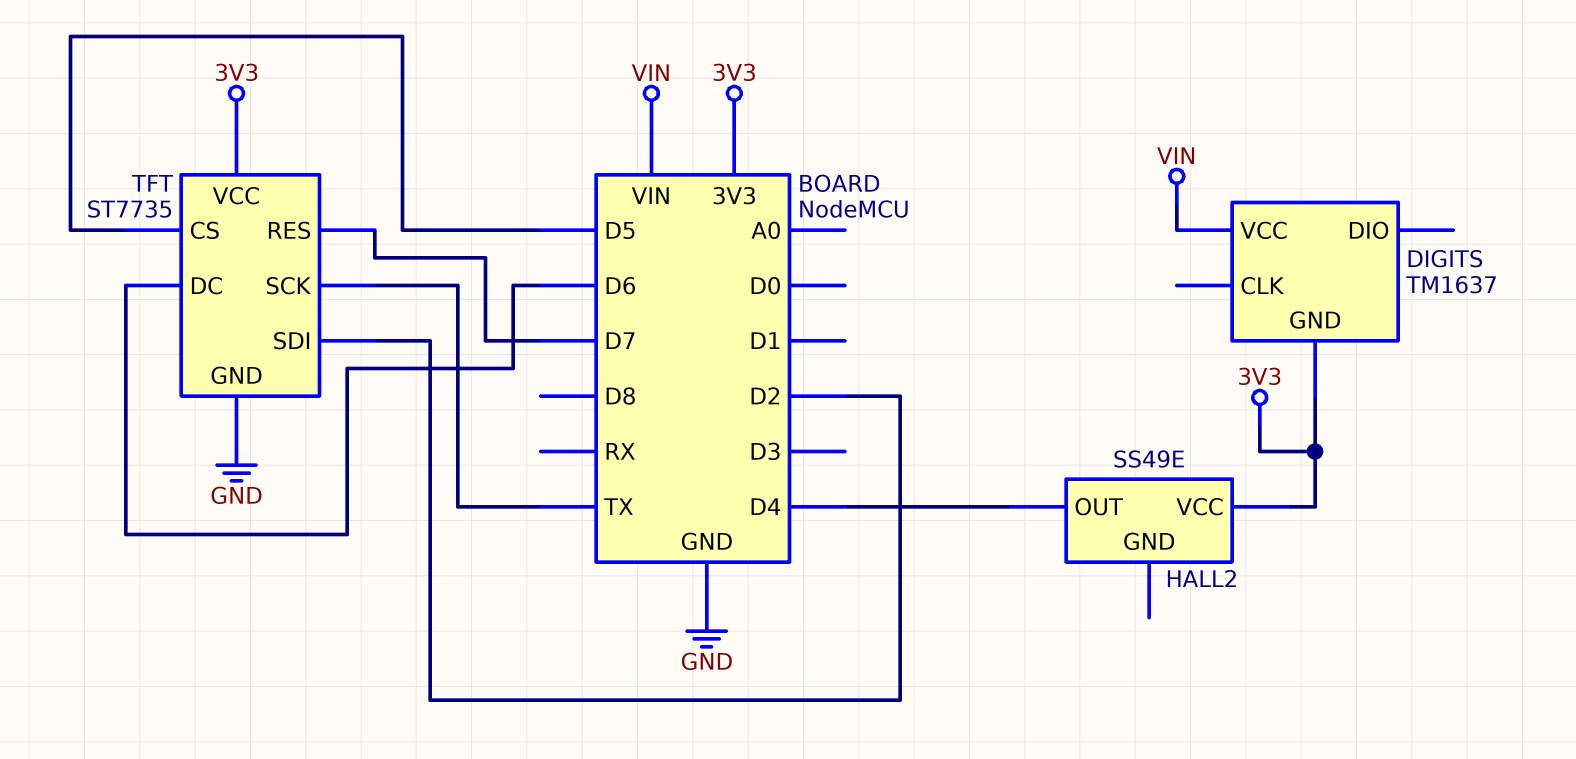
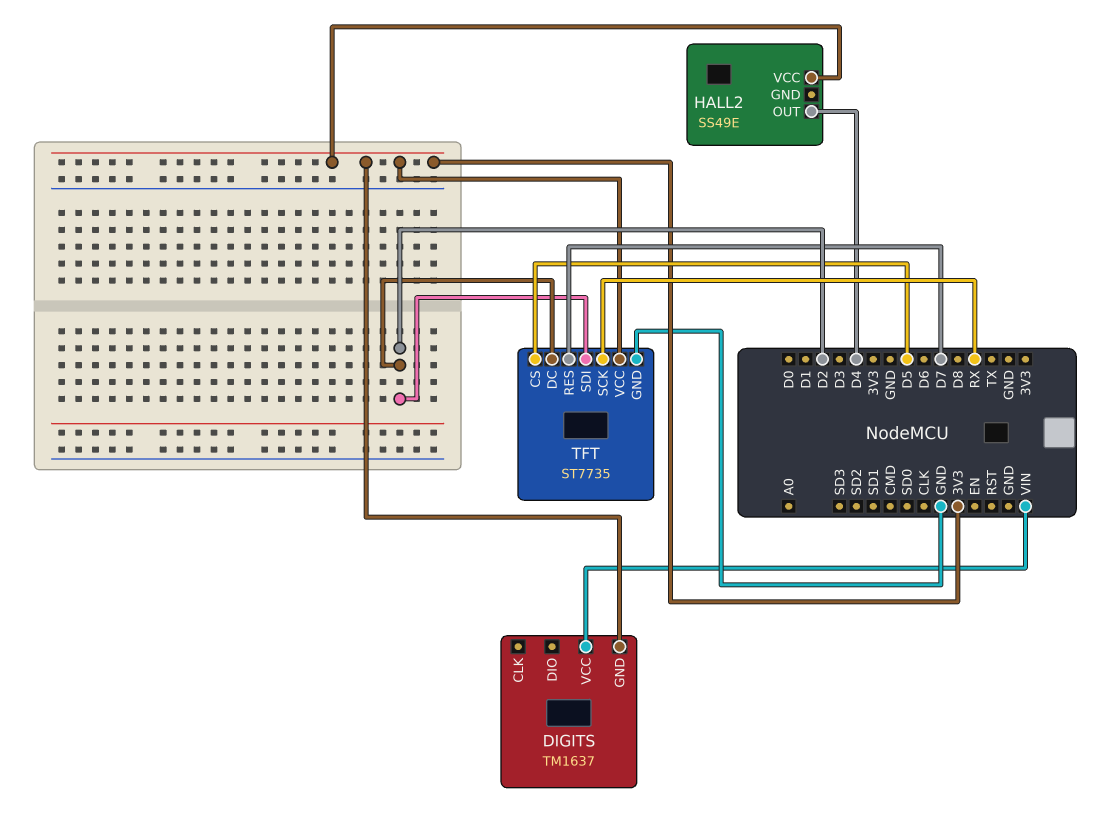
TFT pin DC: D6 -> D2
TFT pin SCK: TX -> RX

